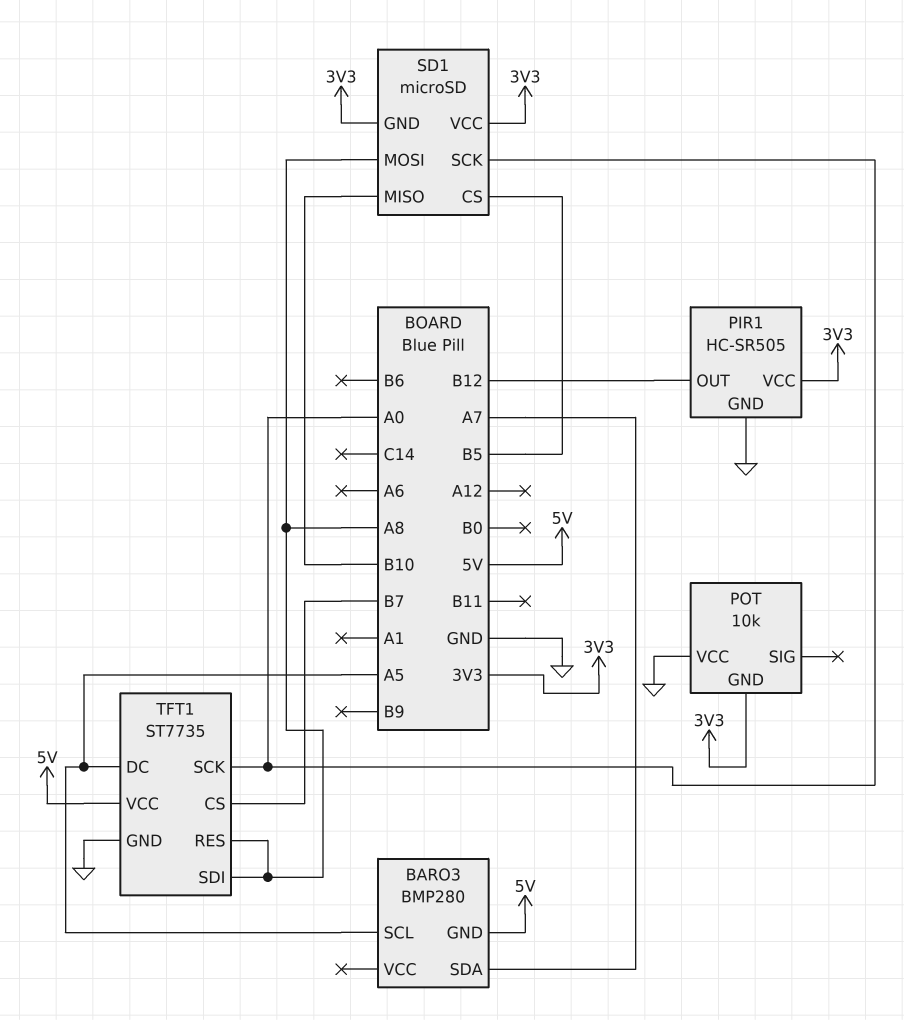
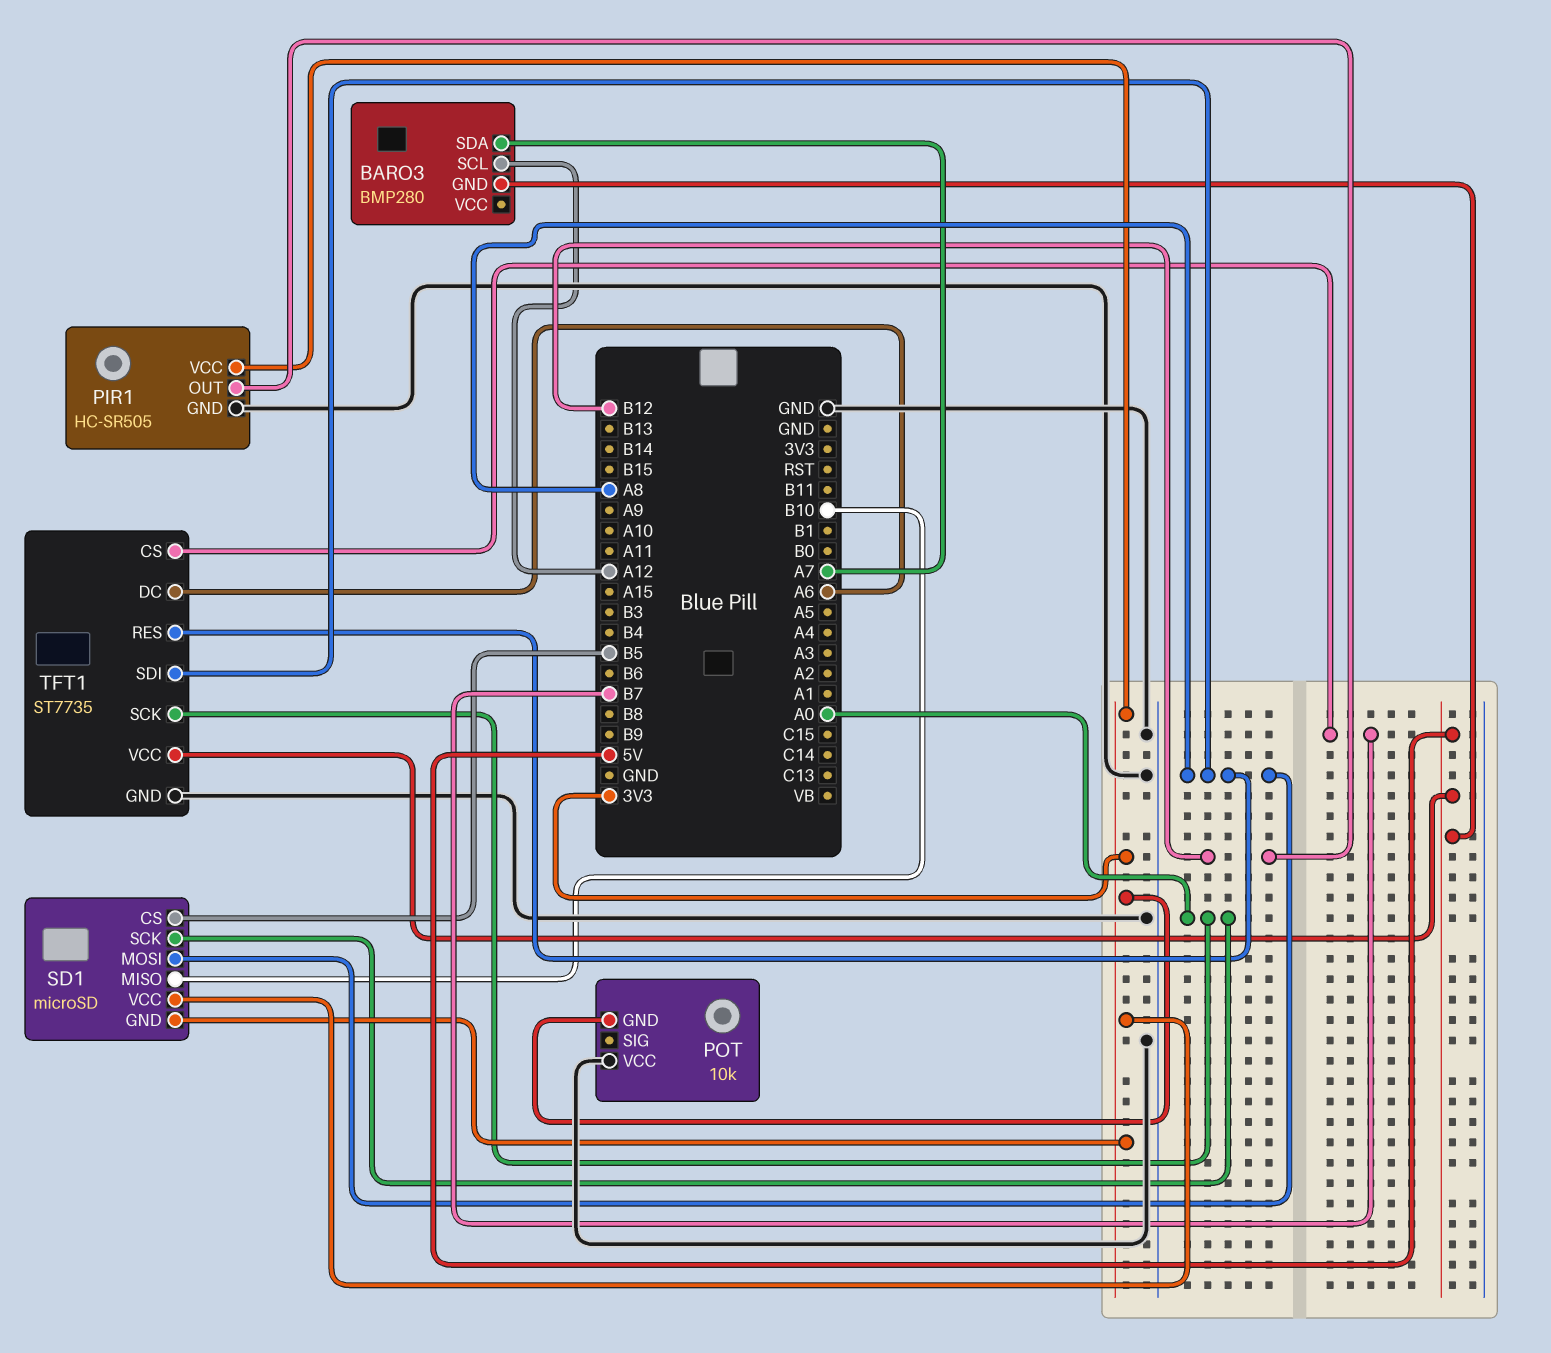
BARO3 pin SCL: A5 -> A12
TFT1 pin DC: A5 -> A6

